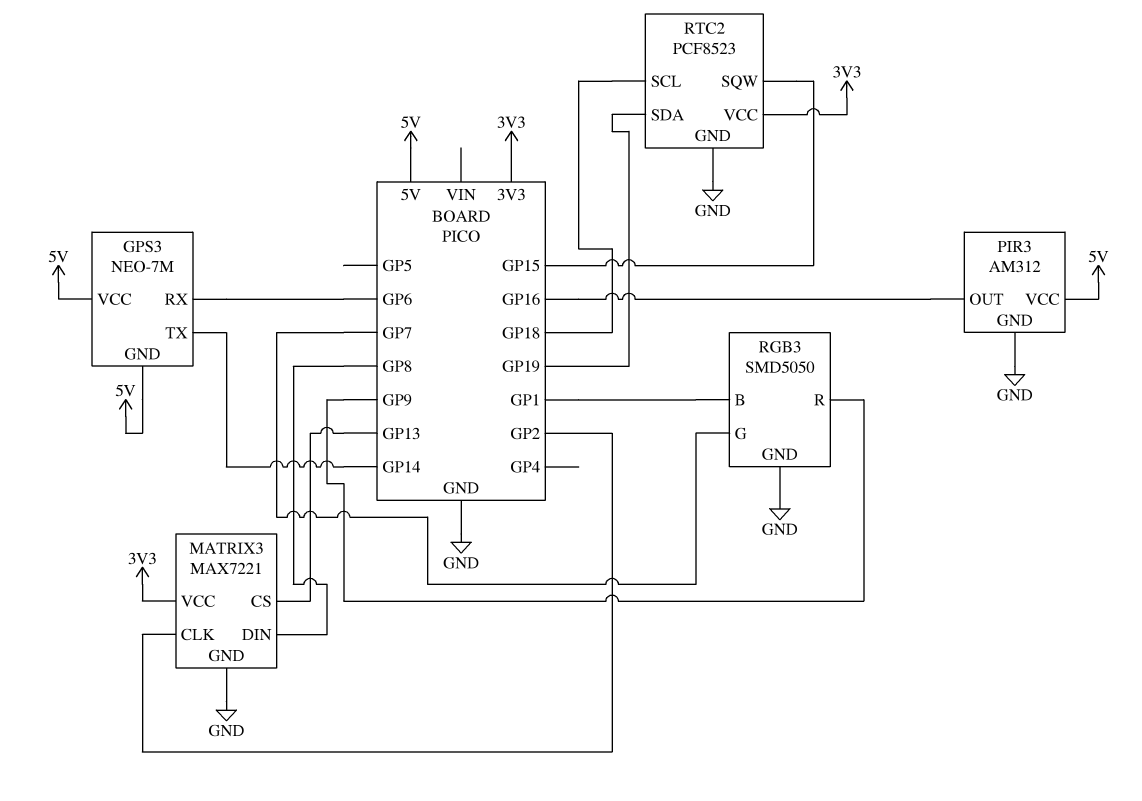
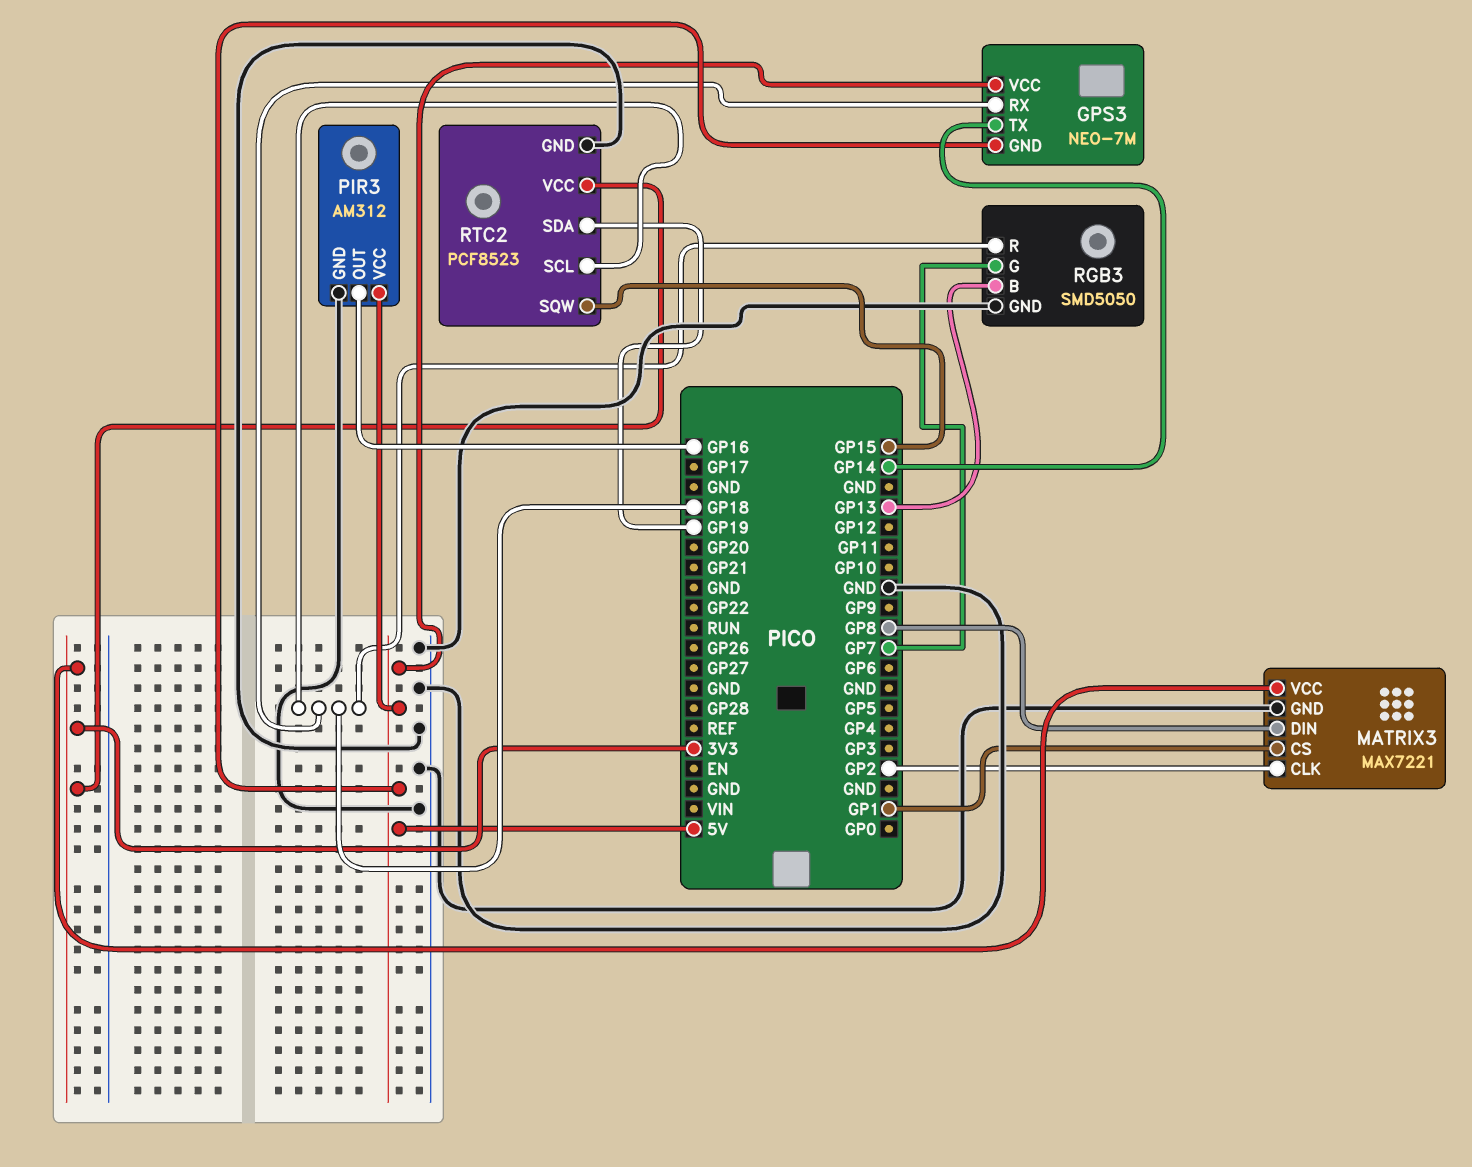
GPS3 pin RX: GP6 -> GP18
MATRIX3 pin CS: GP13 -> GP1
RGB3 pin B: GP1 -> GP13
RGB3 pin R: GP9 -> GP18

